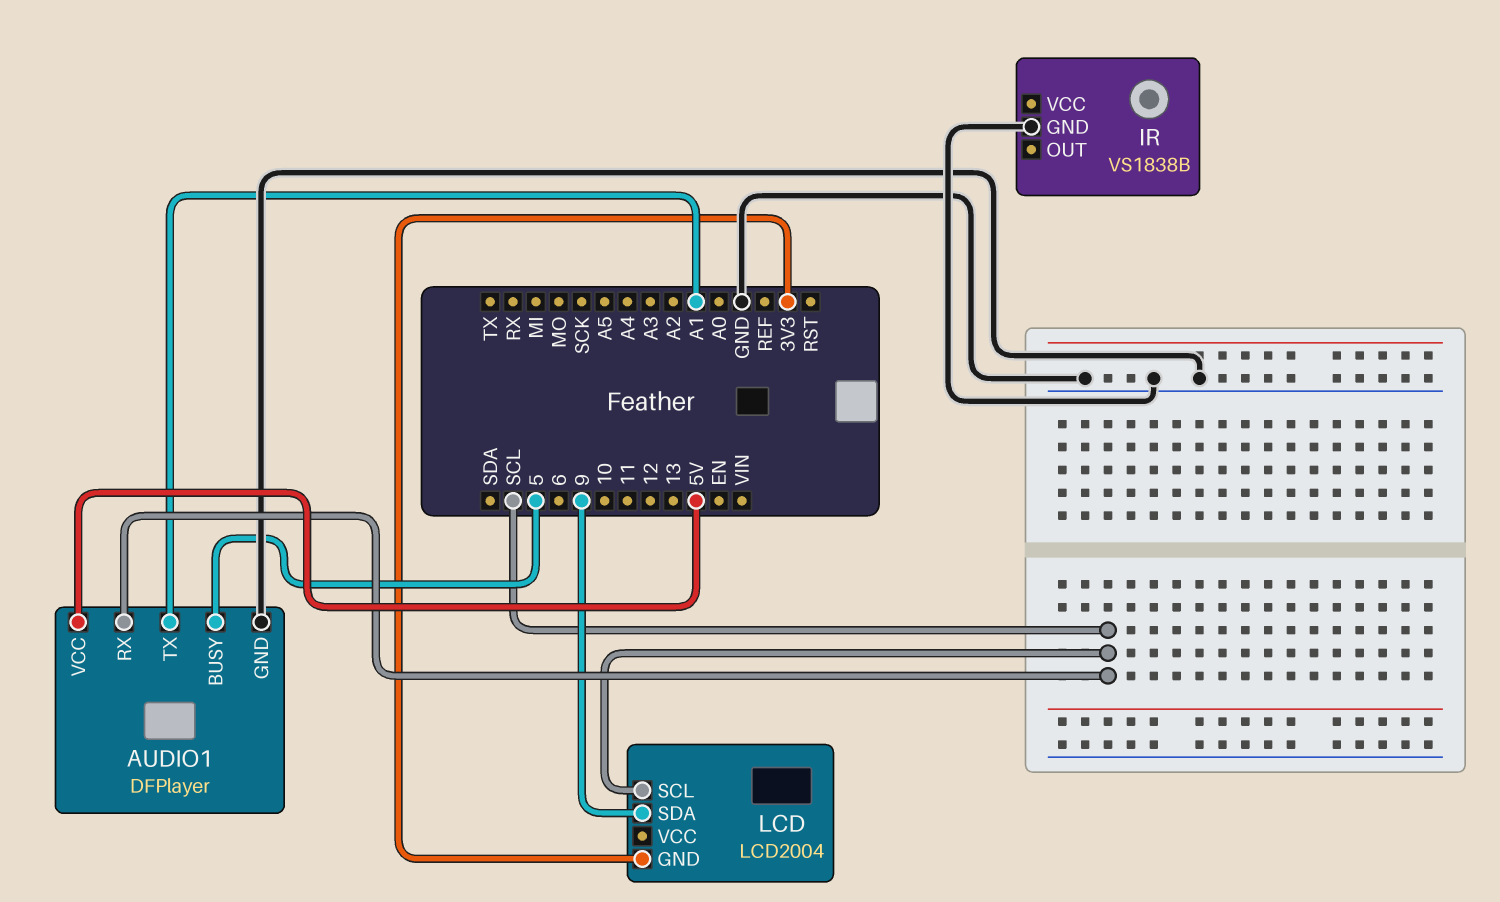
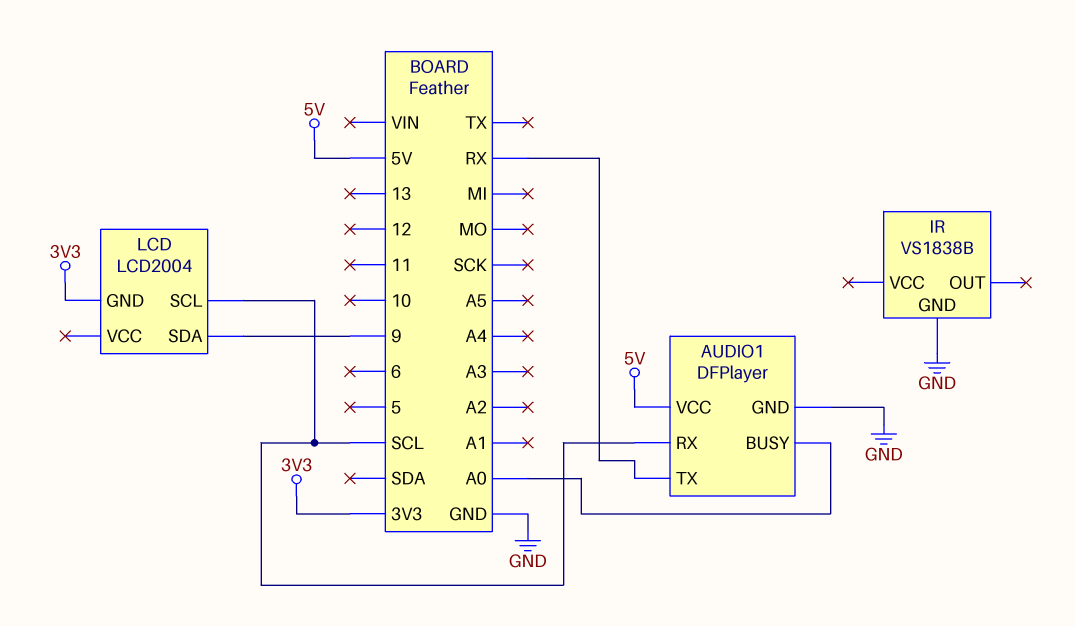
AUDIO1 pin BUSY: 5 -> A0
AUDIO1 pin TX: A1 -> RX

